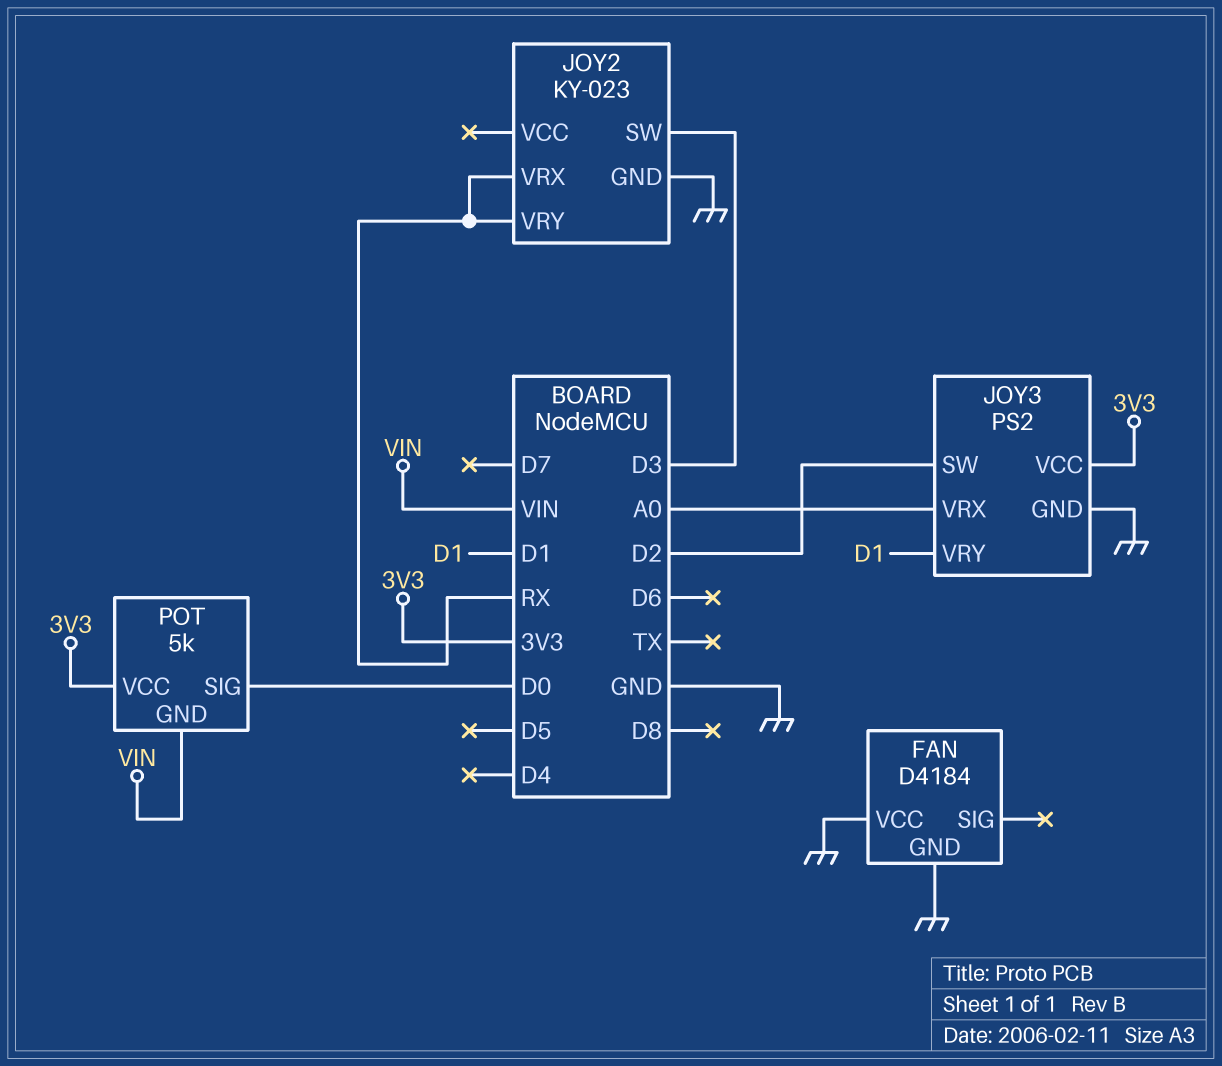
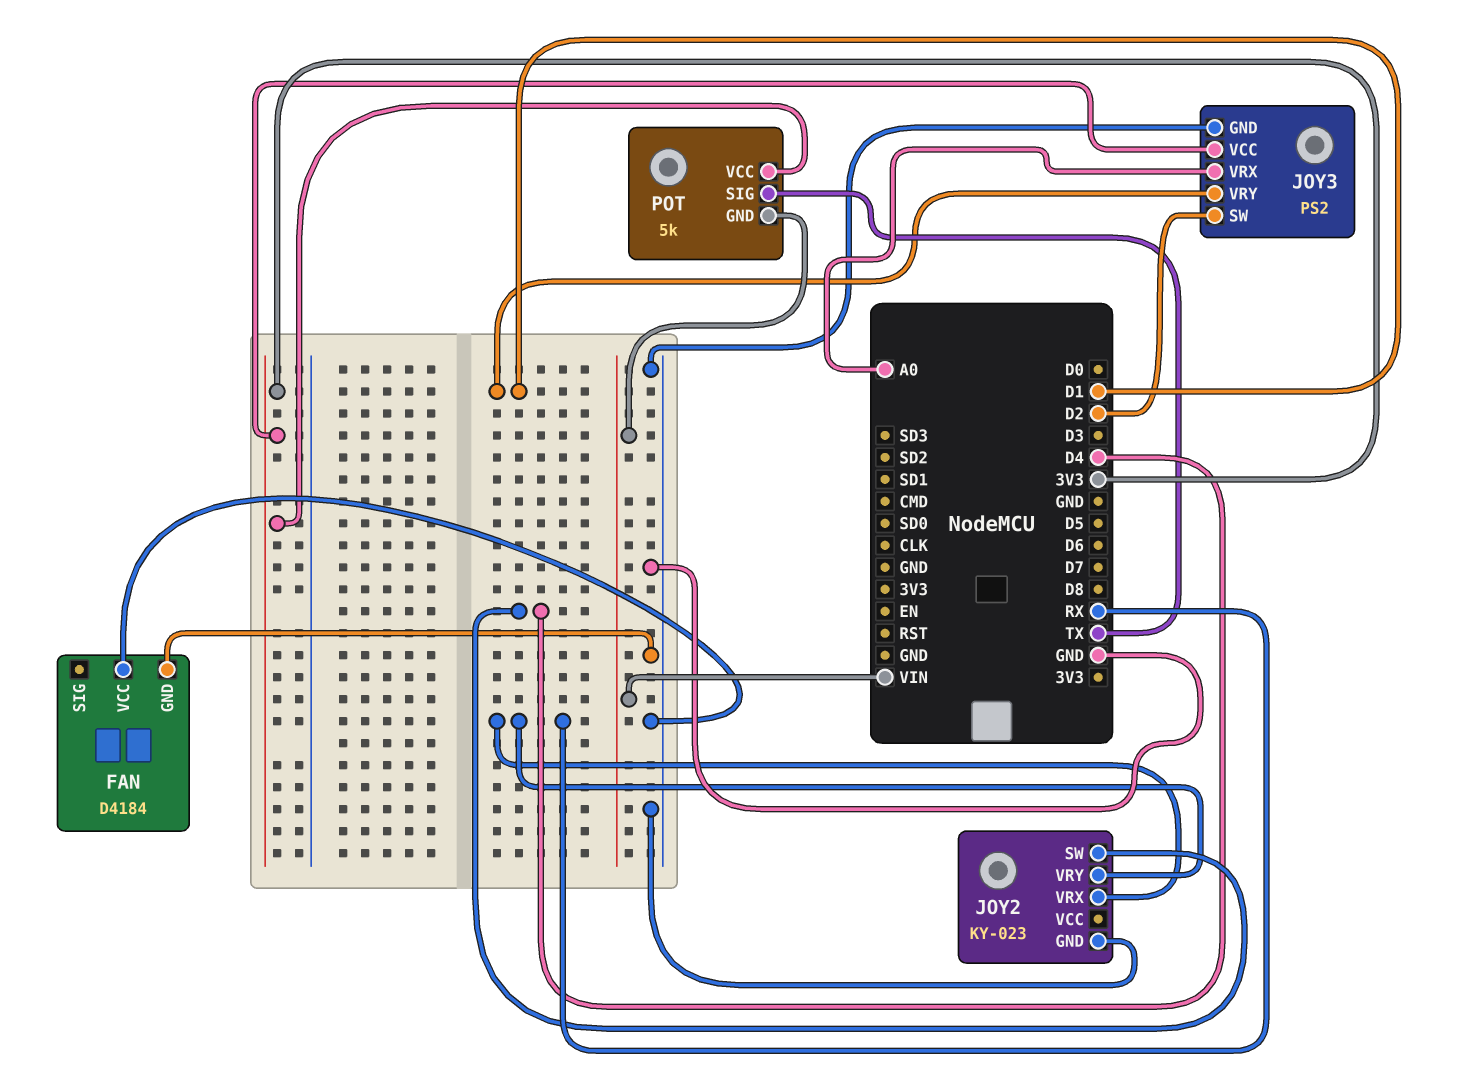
JOY2 pin SW: D3 -> D4
POT pin SIG: D0 -> TX

